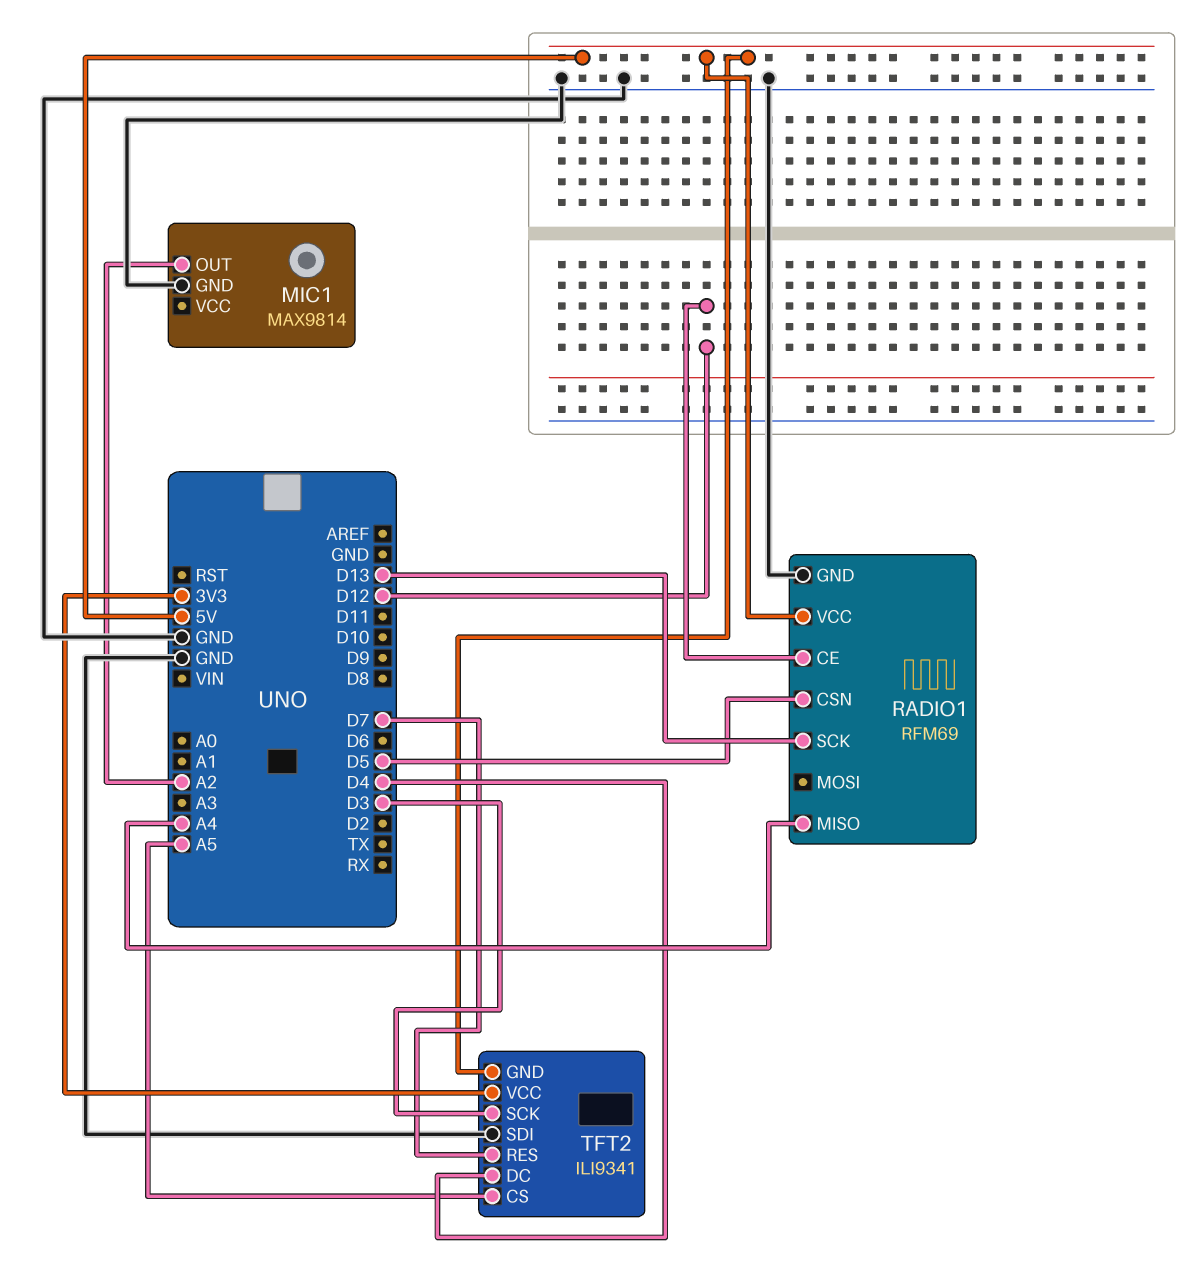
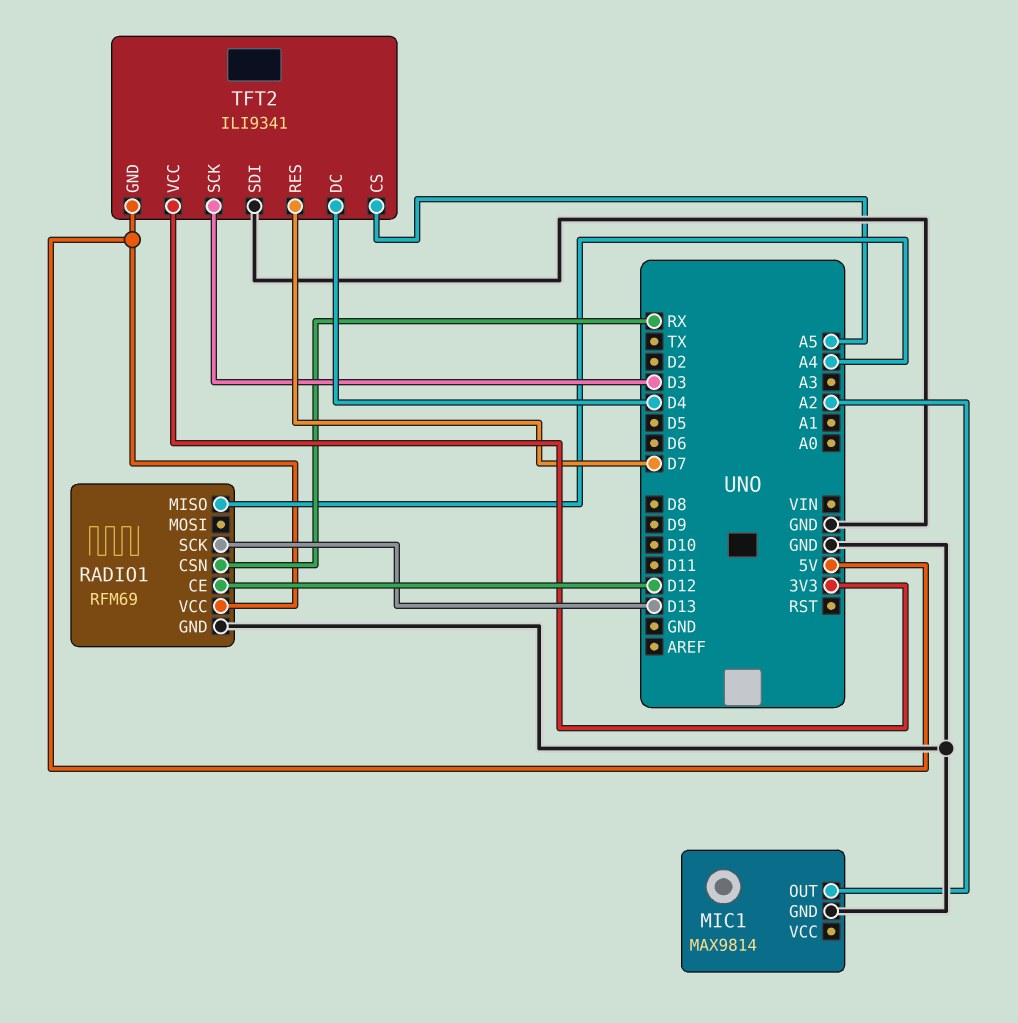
RADIO1 pin CSN: D5 -> RX

